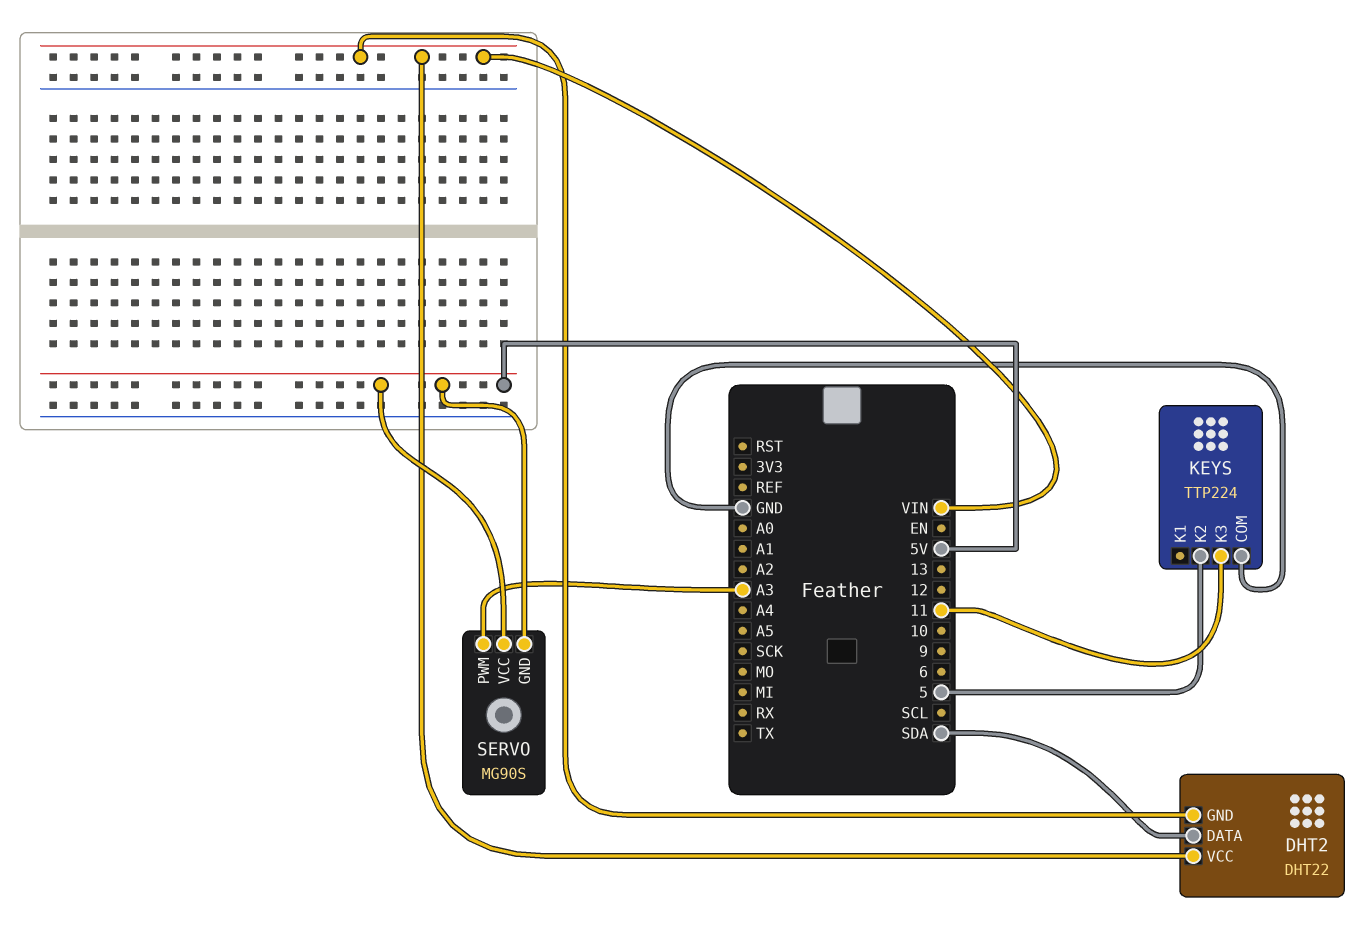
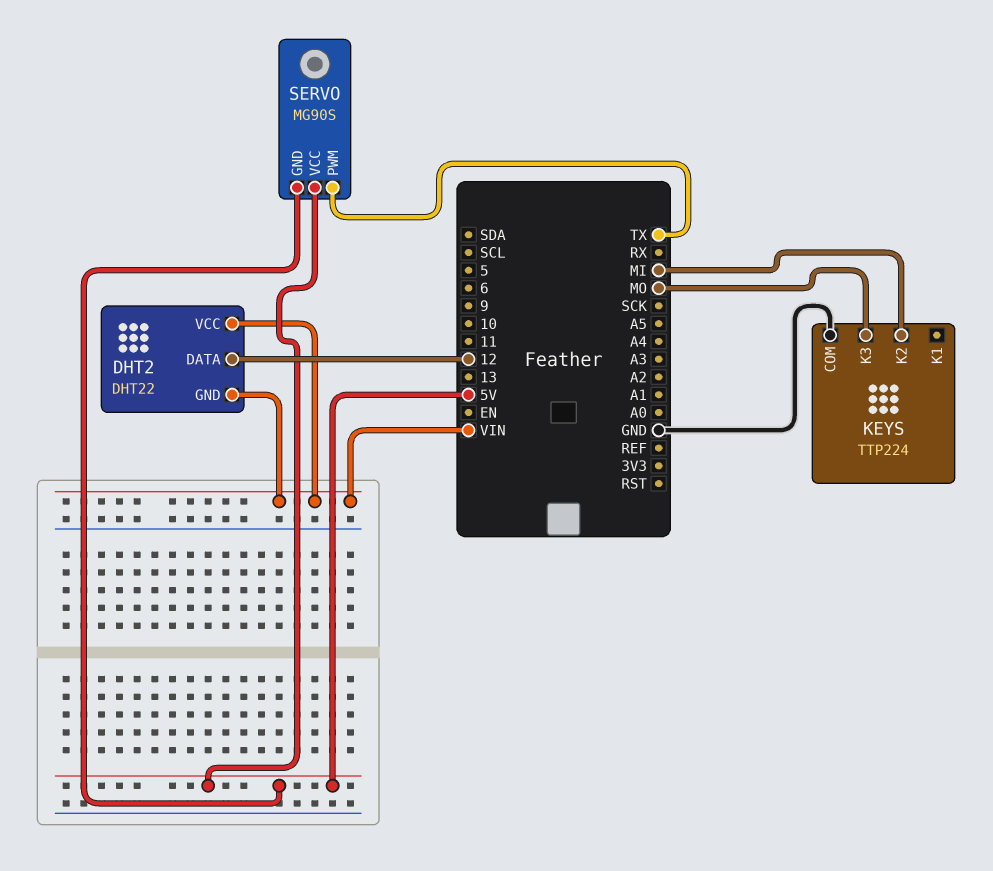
DHT2 pin DATA: SDA -> 12
KEYS pin K2: 5 -> MI
KEYS pin K3: 11 -> MO
SERVO pin PWM: A3 -> TX

